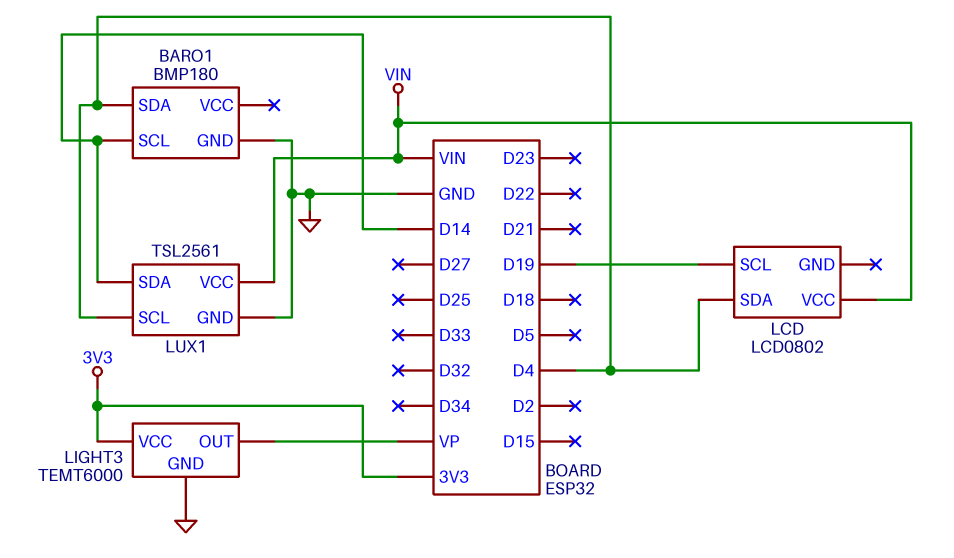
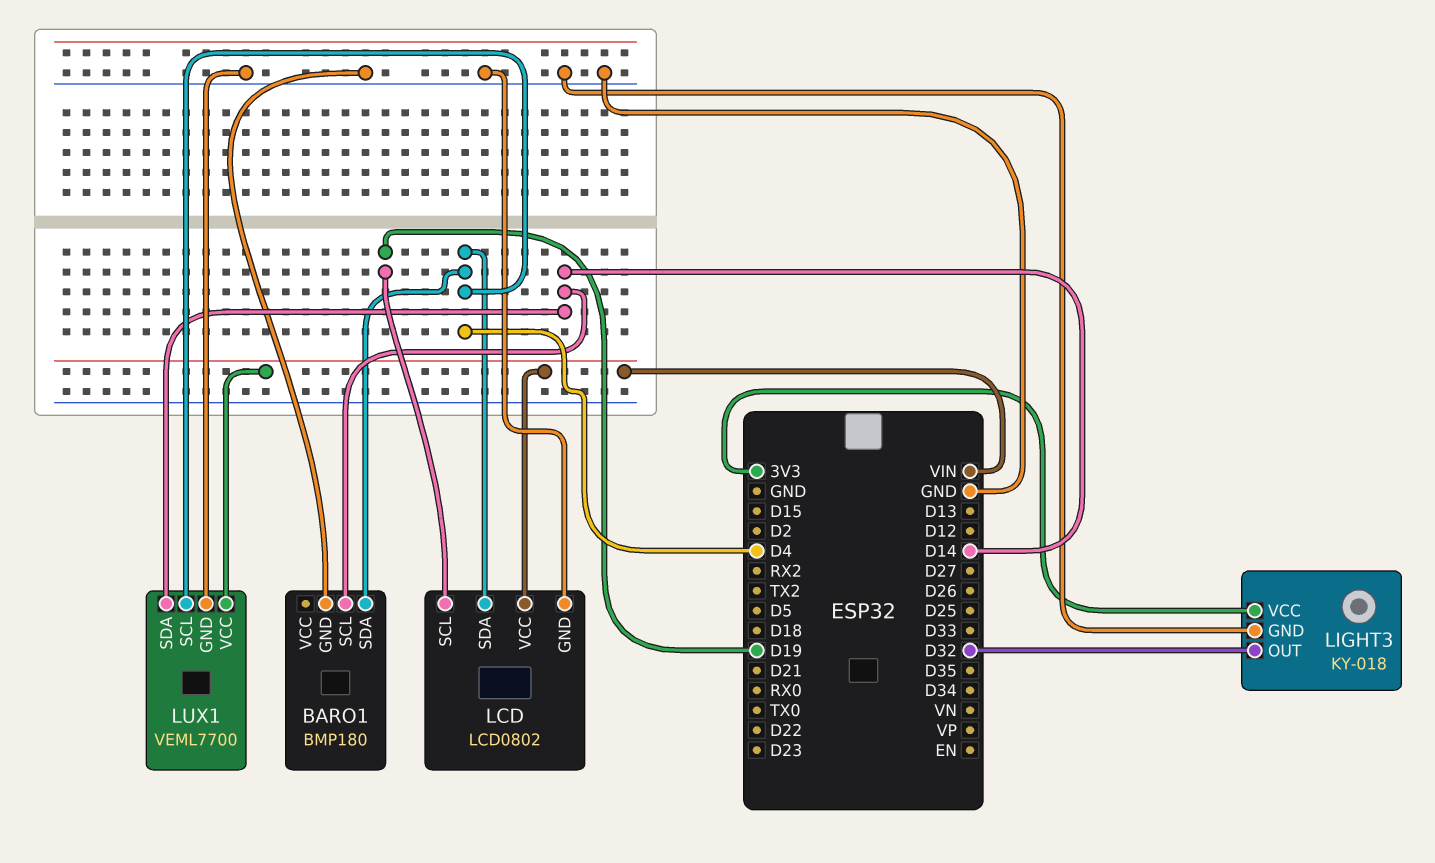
LCD pin GND: none -> GND
LIGHT3: TEMT6000 -> KY-018
LIGHT3 pin OUT: VP -> D32
LUX1: TSL2561 -> VEML7700

